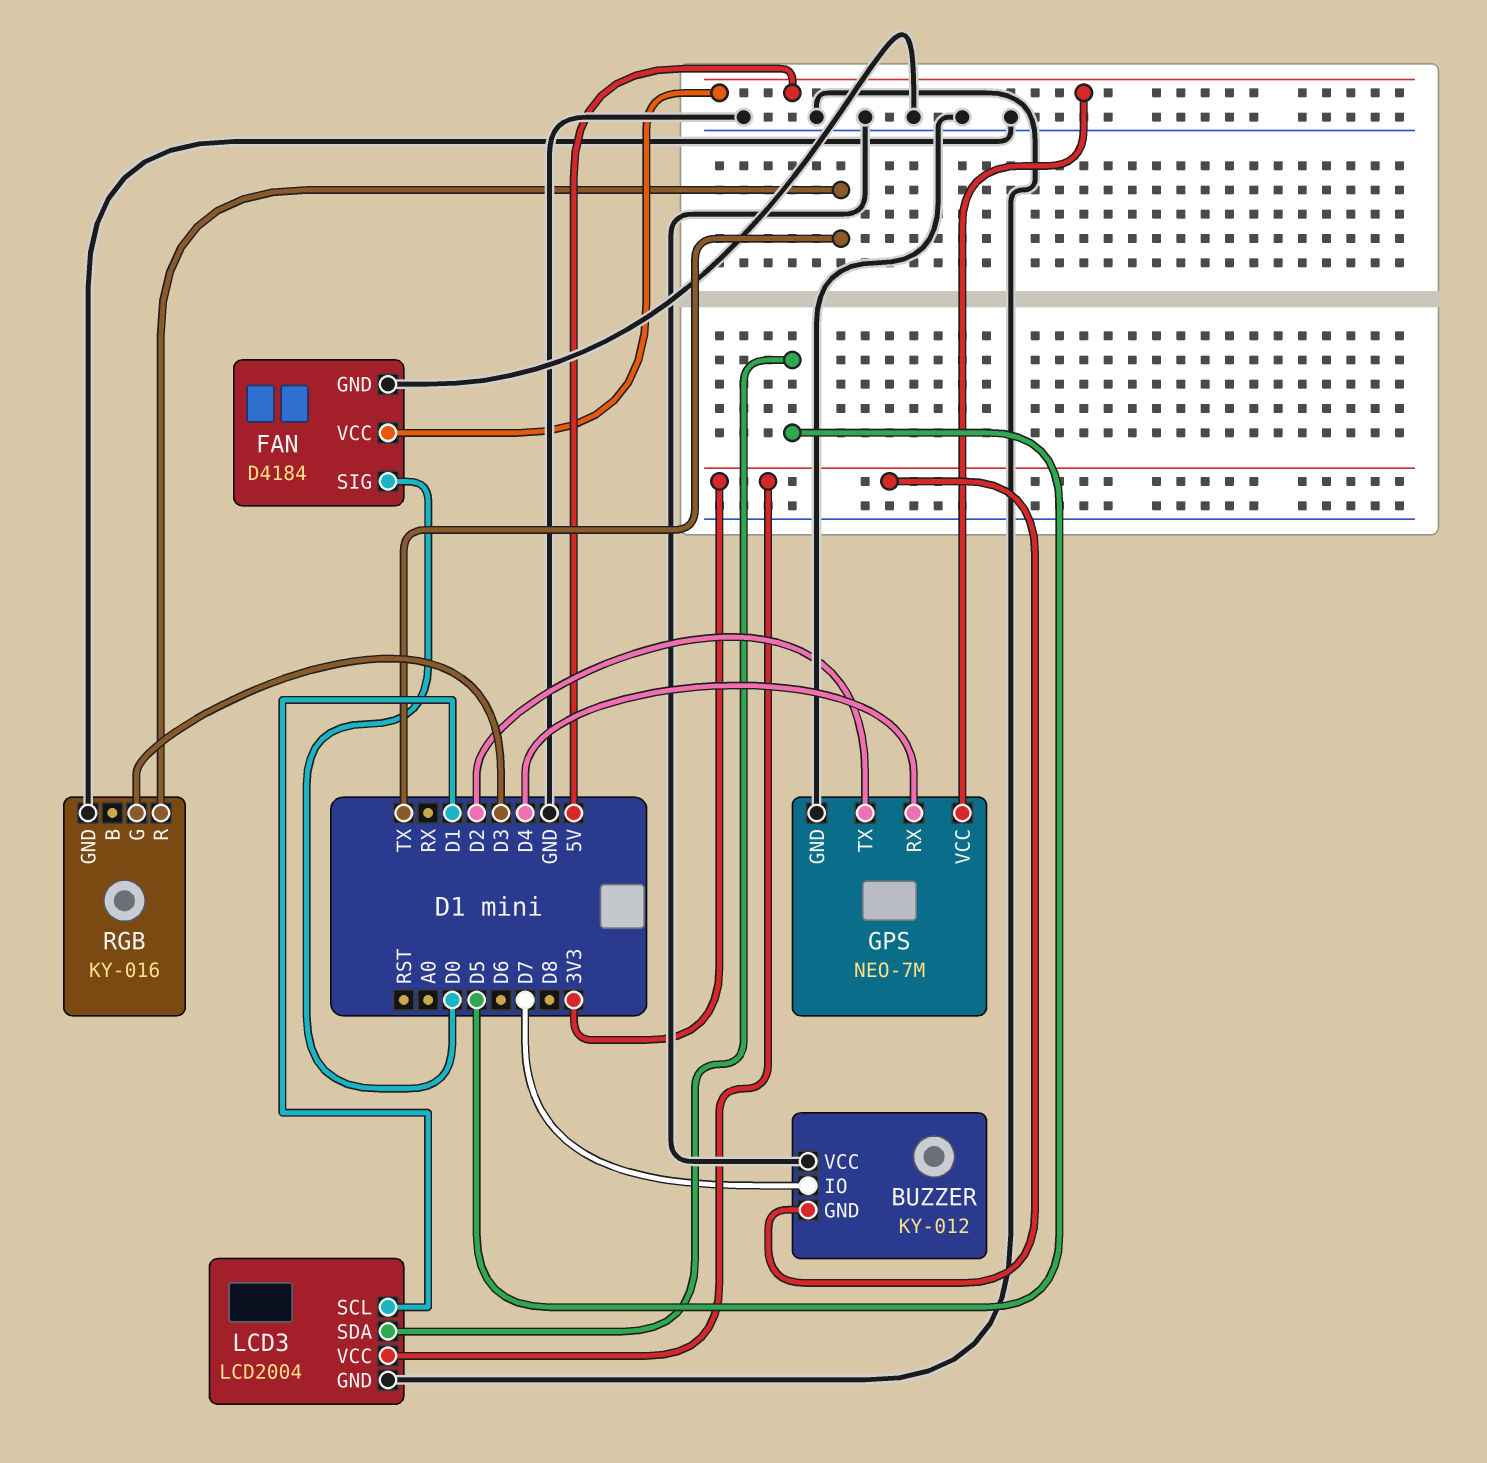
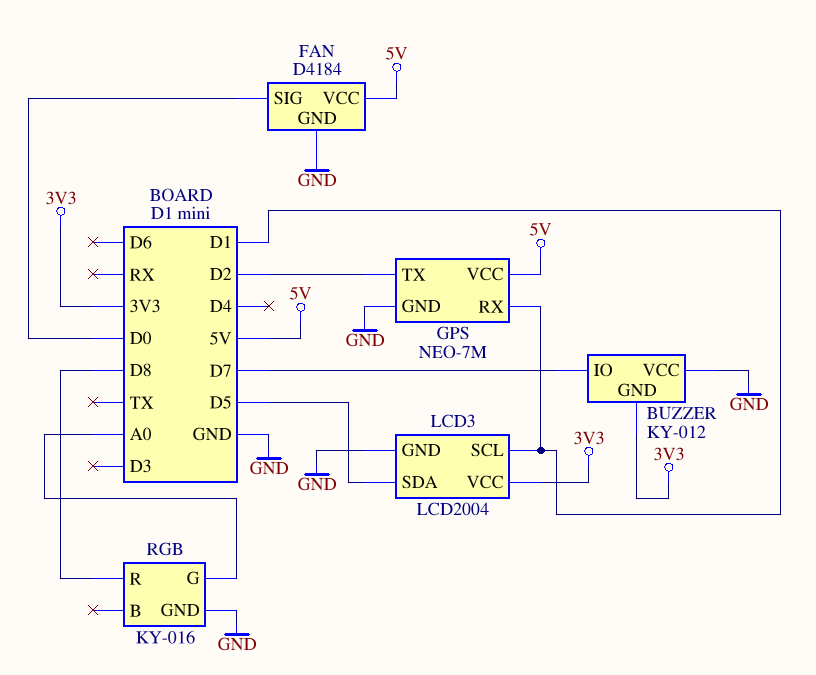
GPS pin RX: D4 -> D1
RGB pin G: D3 -> A0
RGB pin R: TX -> D8

